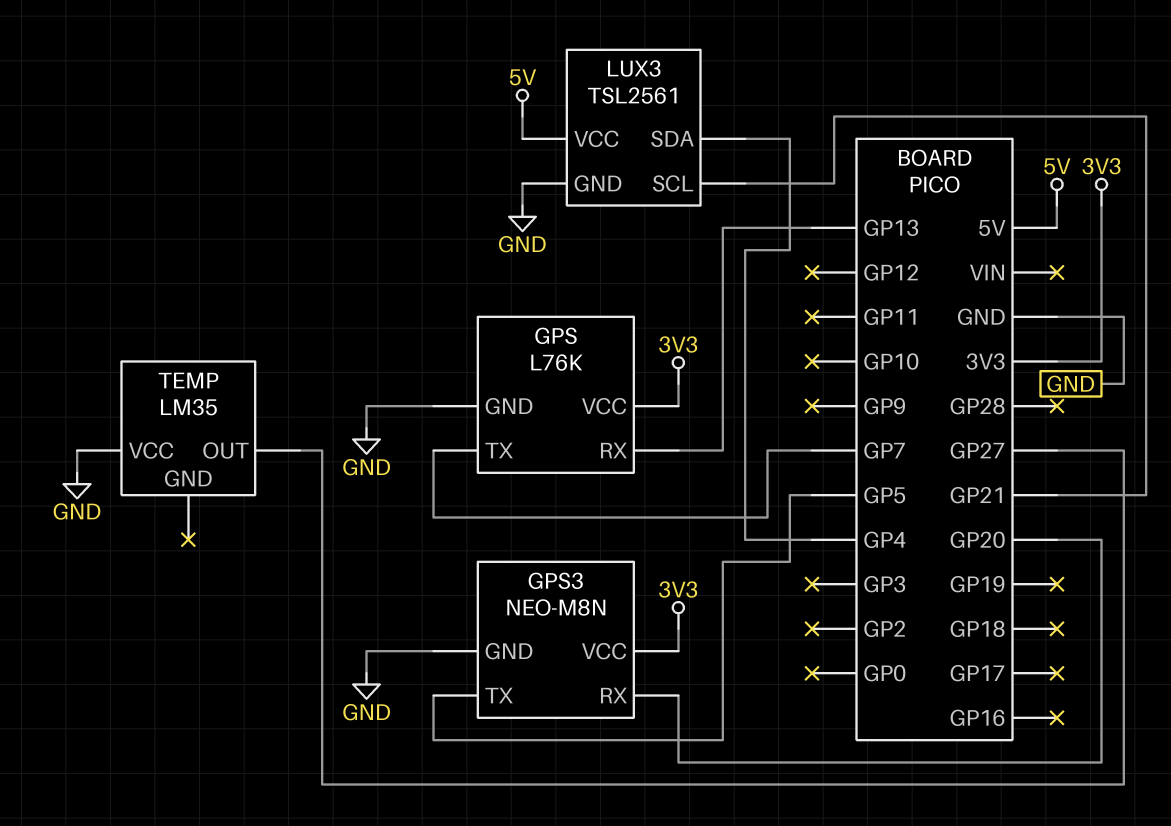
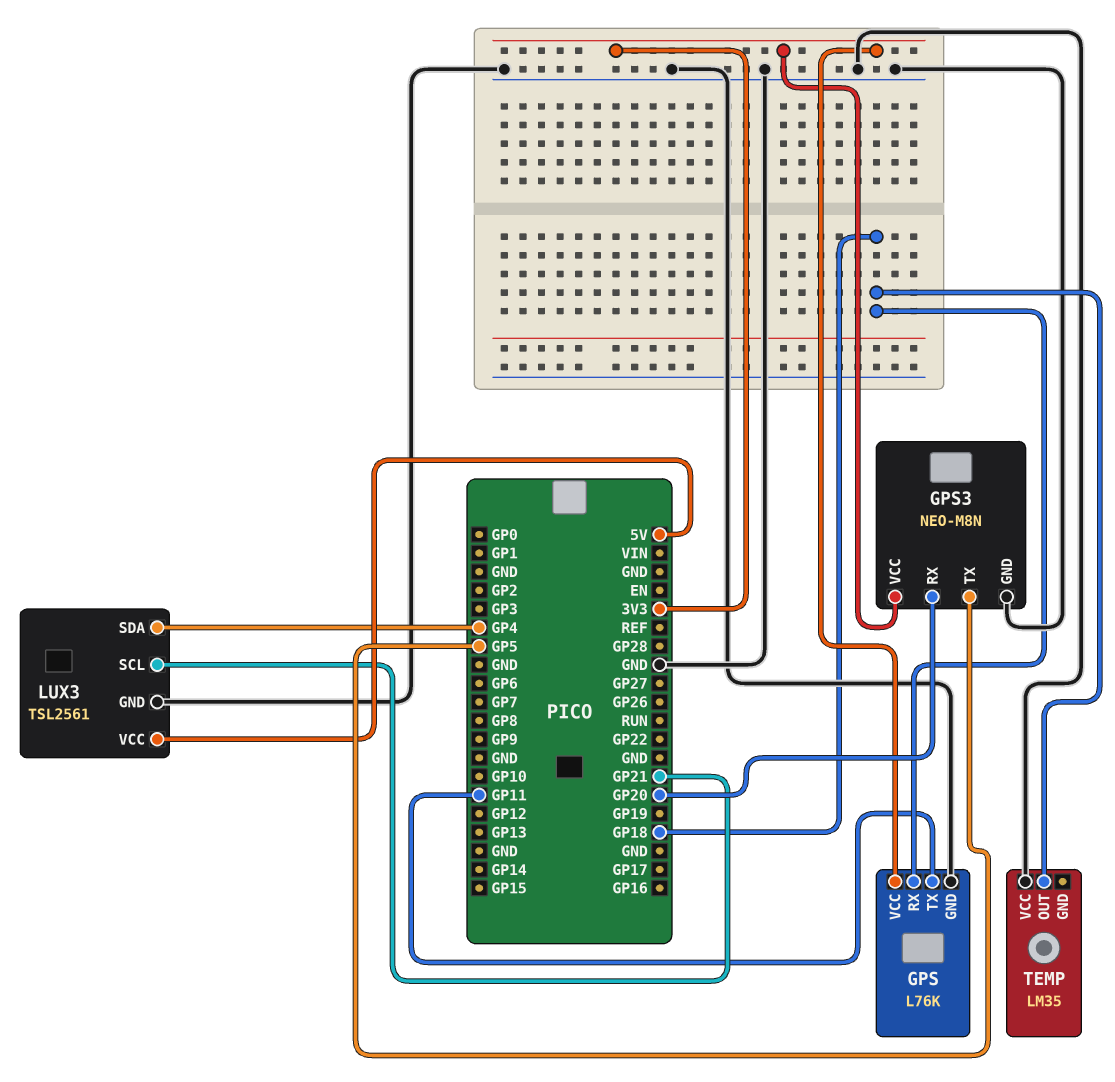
GPS pin RX: GP13 -> GP18
GPS pin TX: GP7 -> GP11
TEMP pin OUT: GP27 -> GP18

